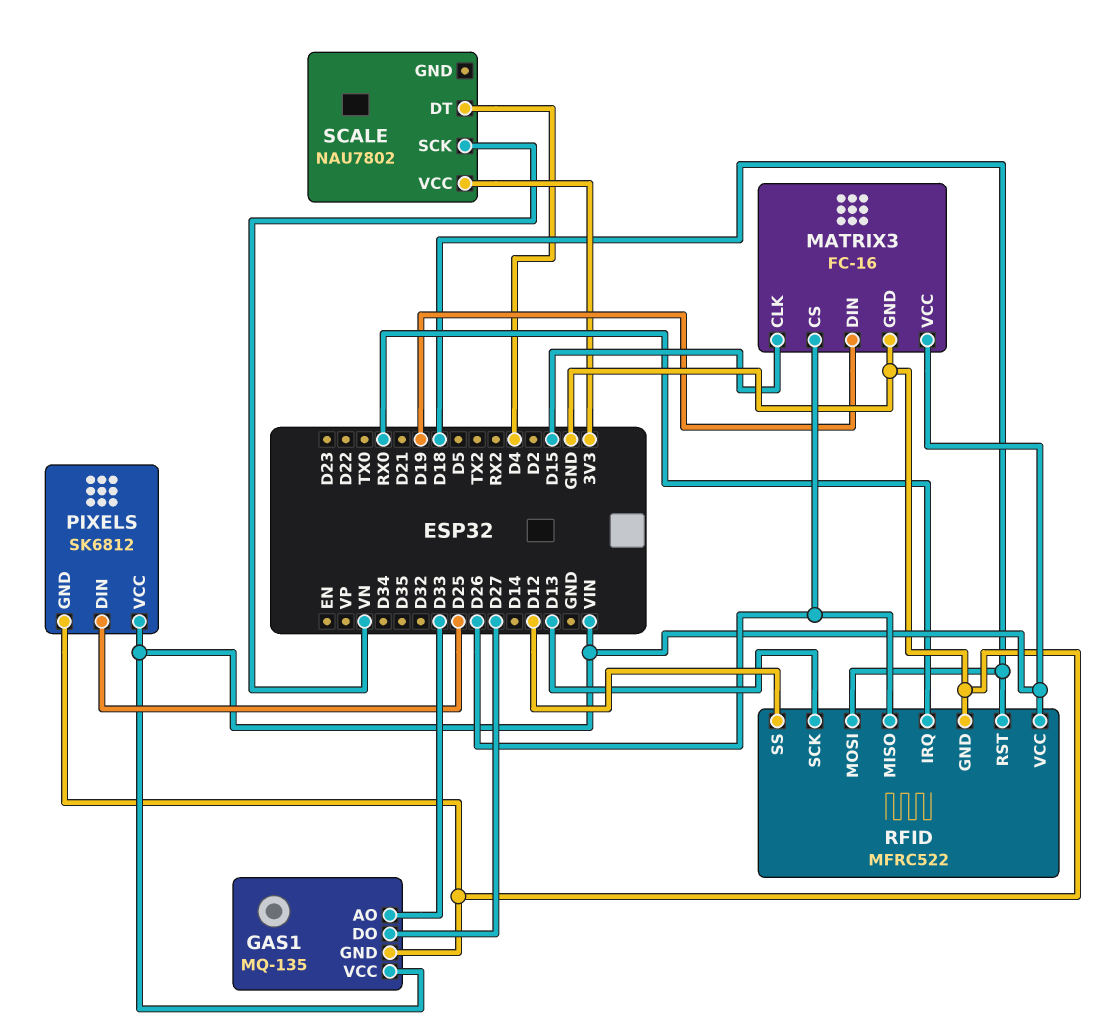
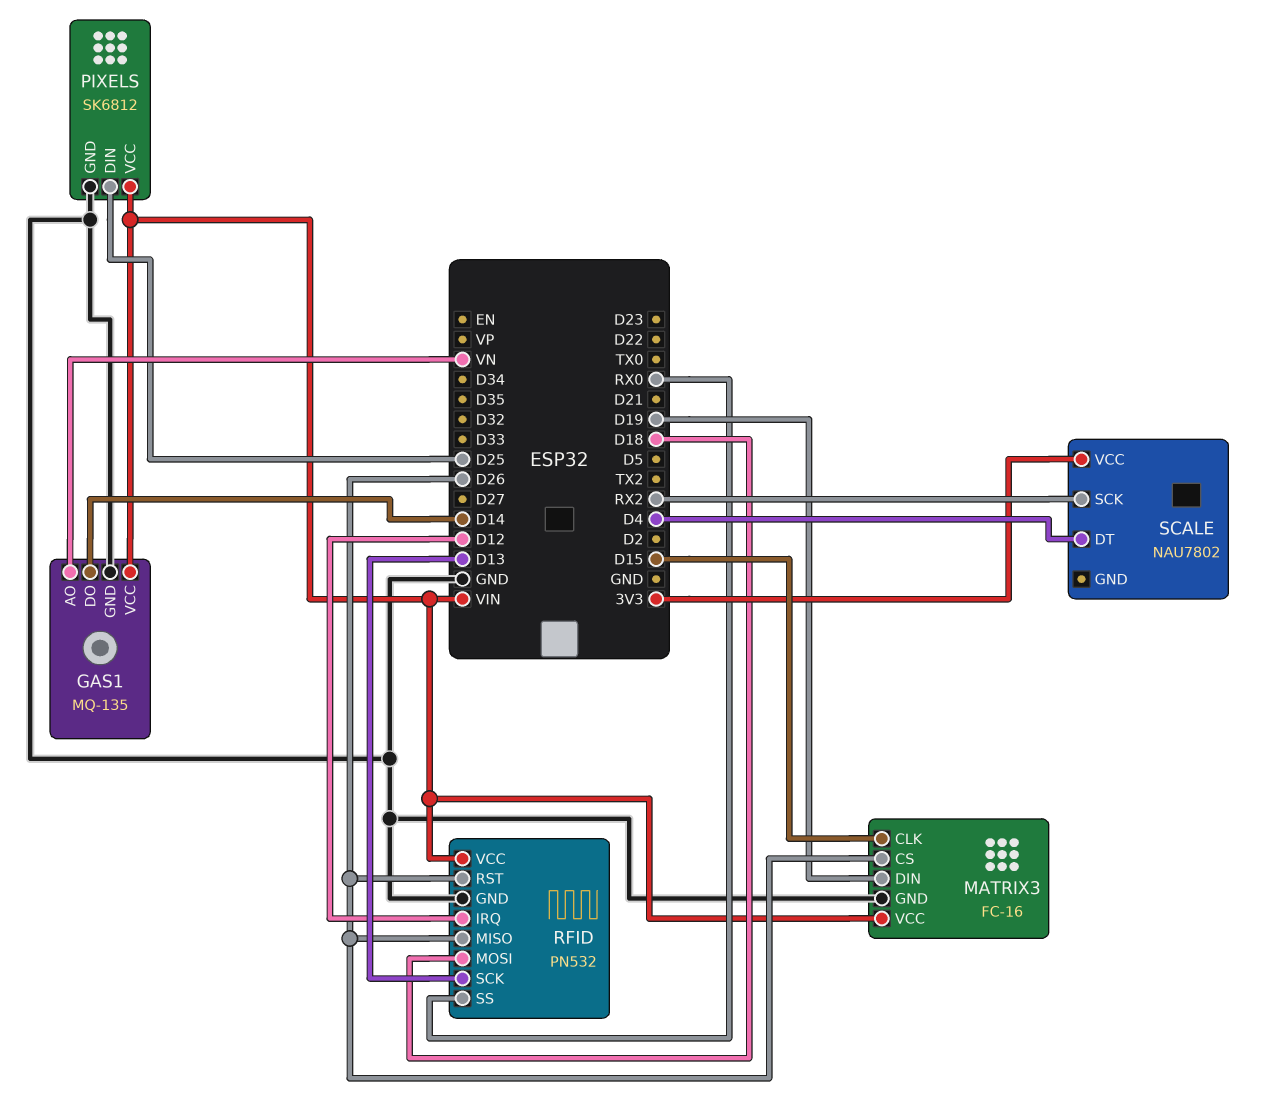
GAS1 pin AO: D33 -> VN
GAS1 pin DO: D27 -> D14
RFID: MFRC522 -> PN532
RFID pin IRQ: RX0 -> D12
RFID pin RST: D18 -> D26
RFID pin SS: D12 -> RX0
SCALE pin SCK: VN -> RX2

